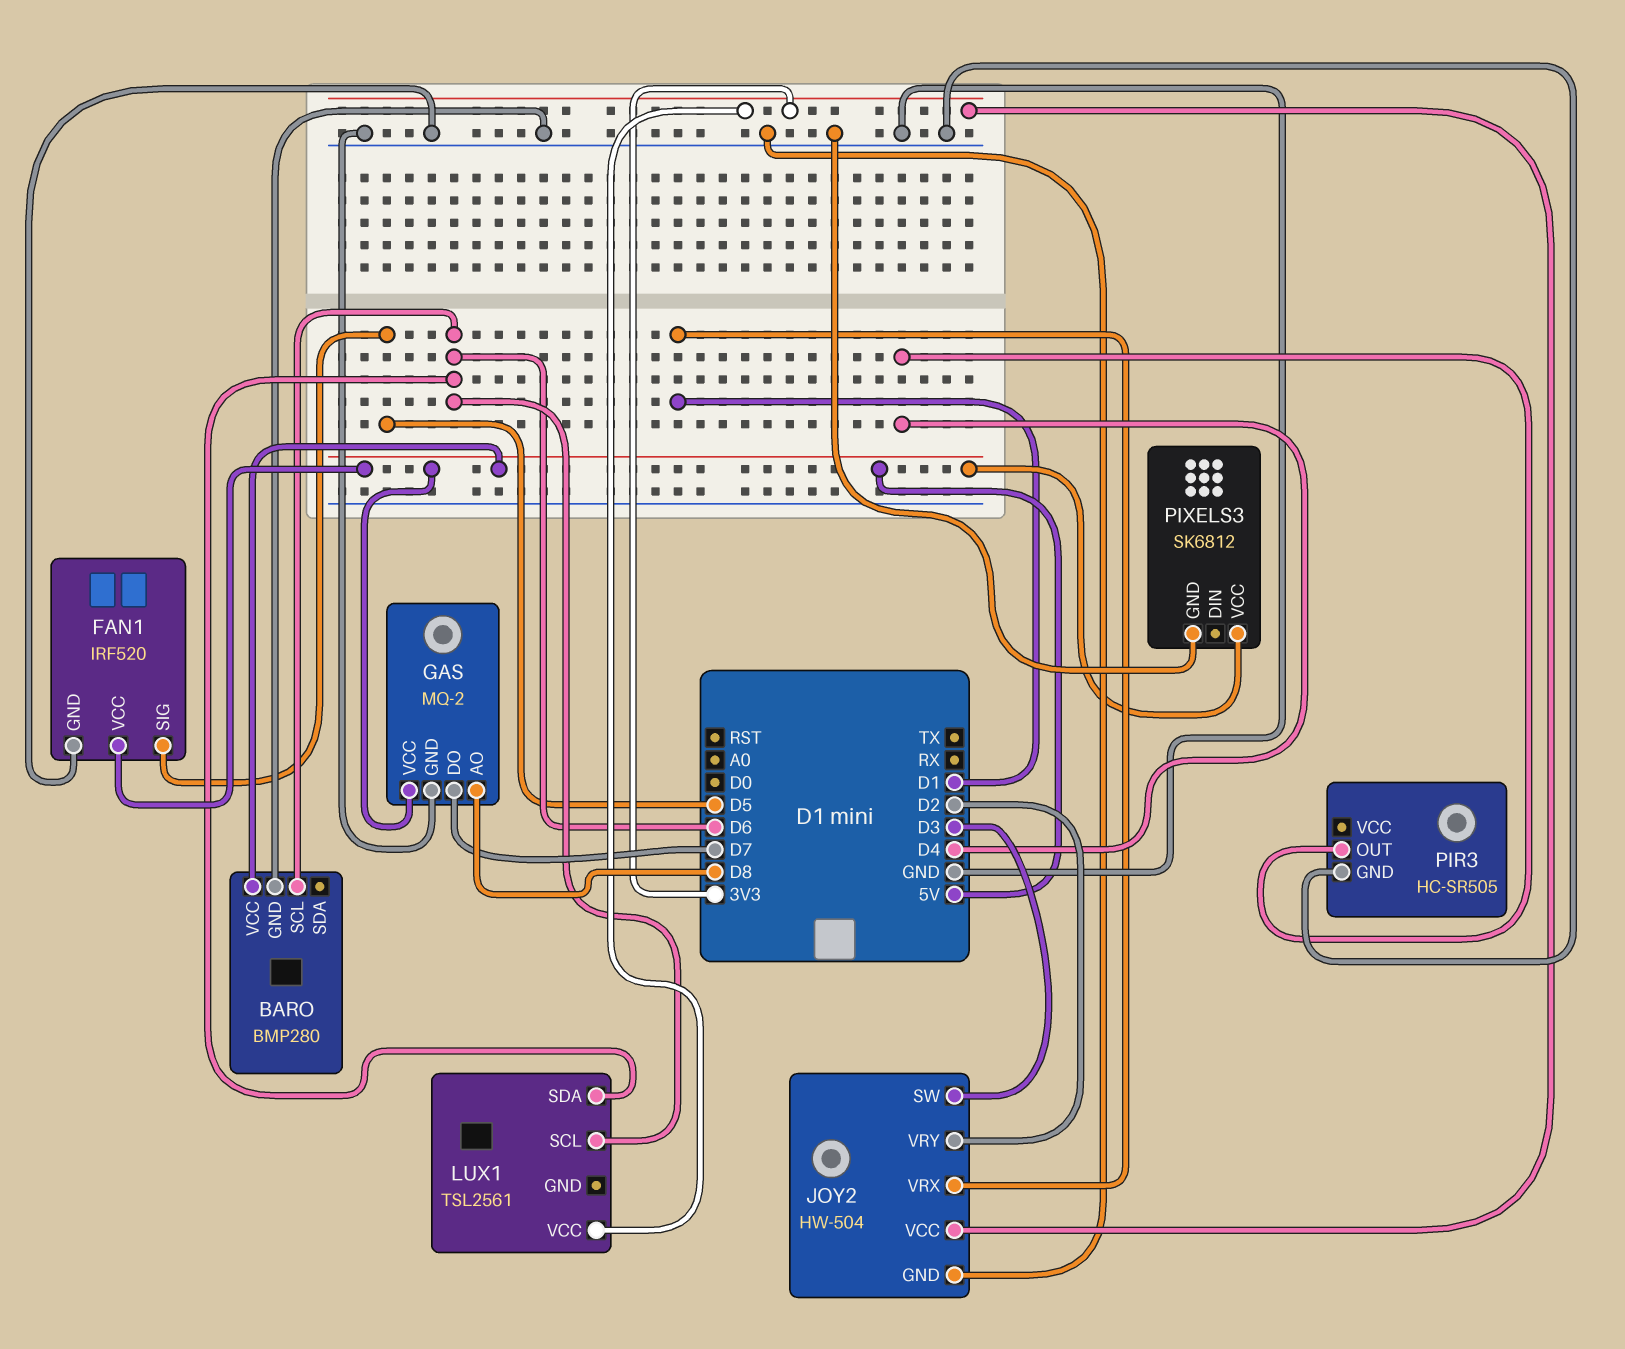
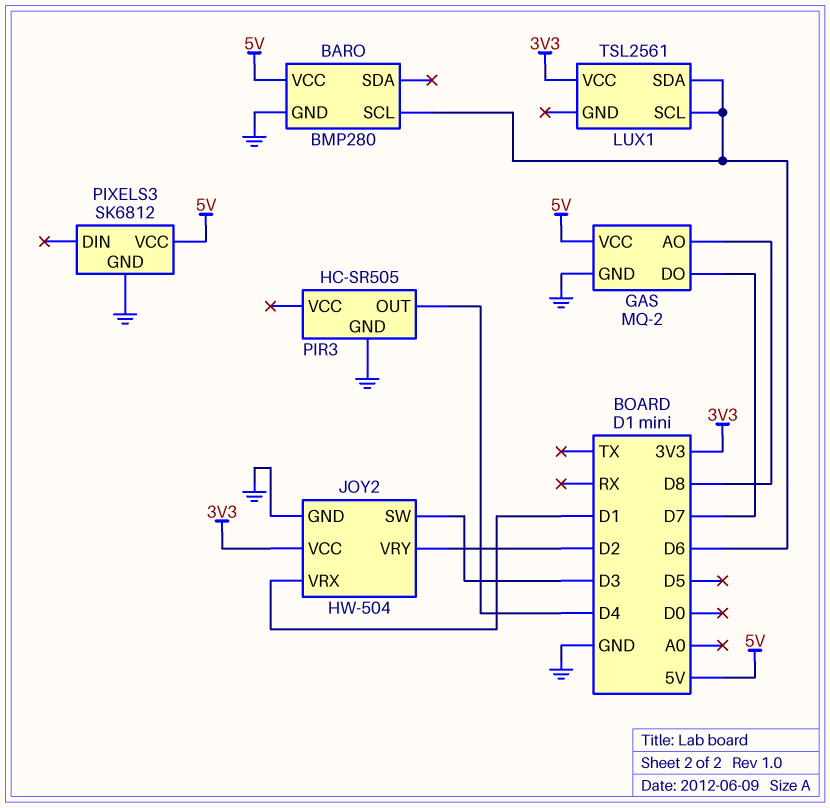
FAN1: IRF520 -> none
FAN1 pin GND: GND -> none
FAN1 pin SIG: D5 -> none
FAN1 pin VCC: 5V -> none

